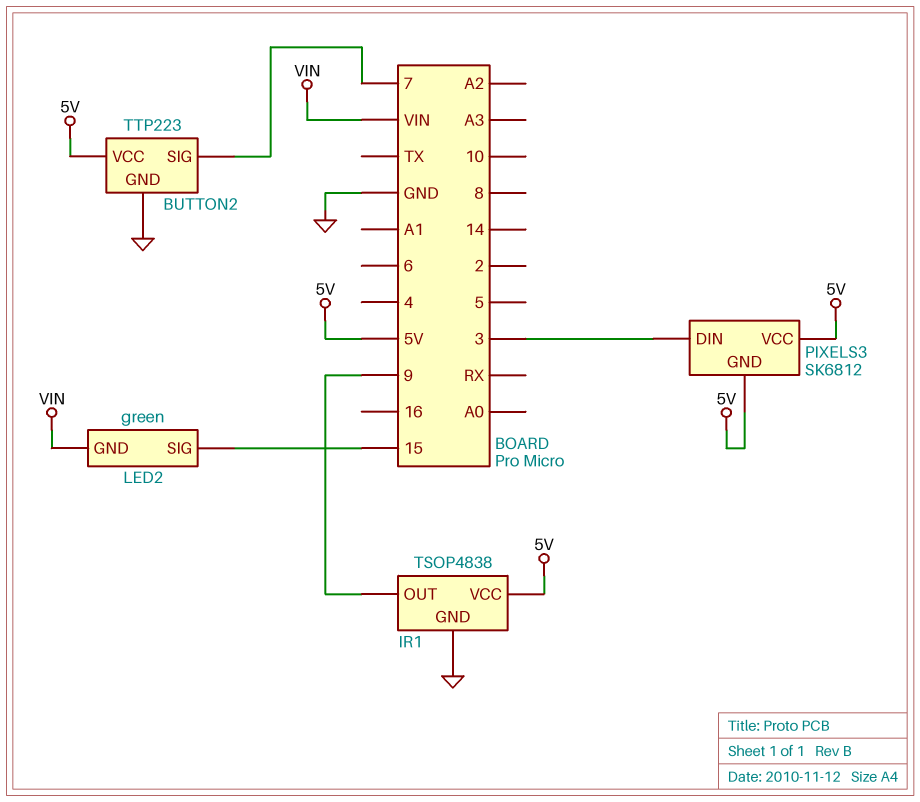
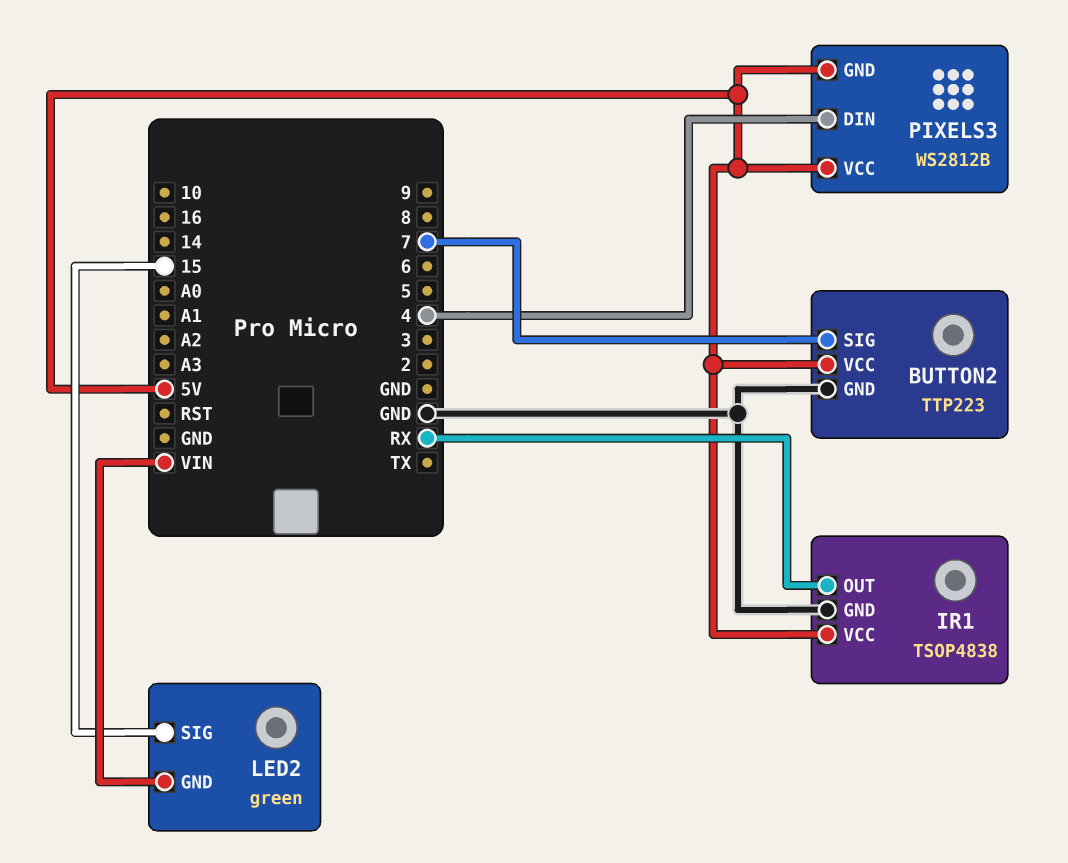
IR1 pin OUT: 9 -> RX
PIXELS3: SK6812 -> WS2812B
PIXELS3 pin DIN: 3 -> 4

